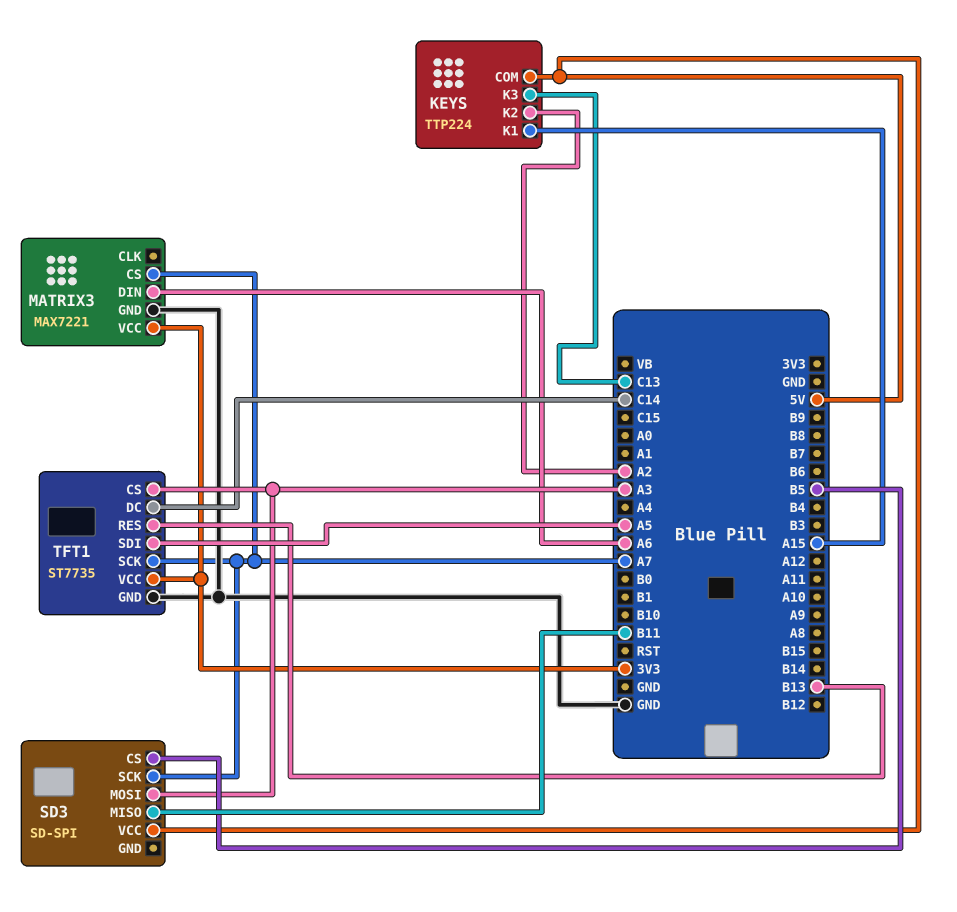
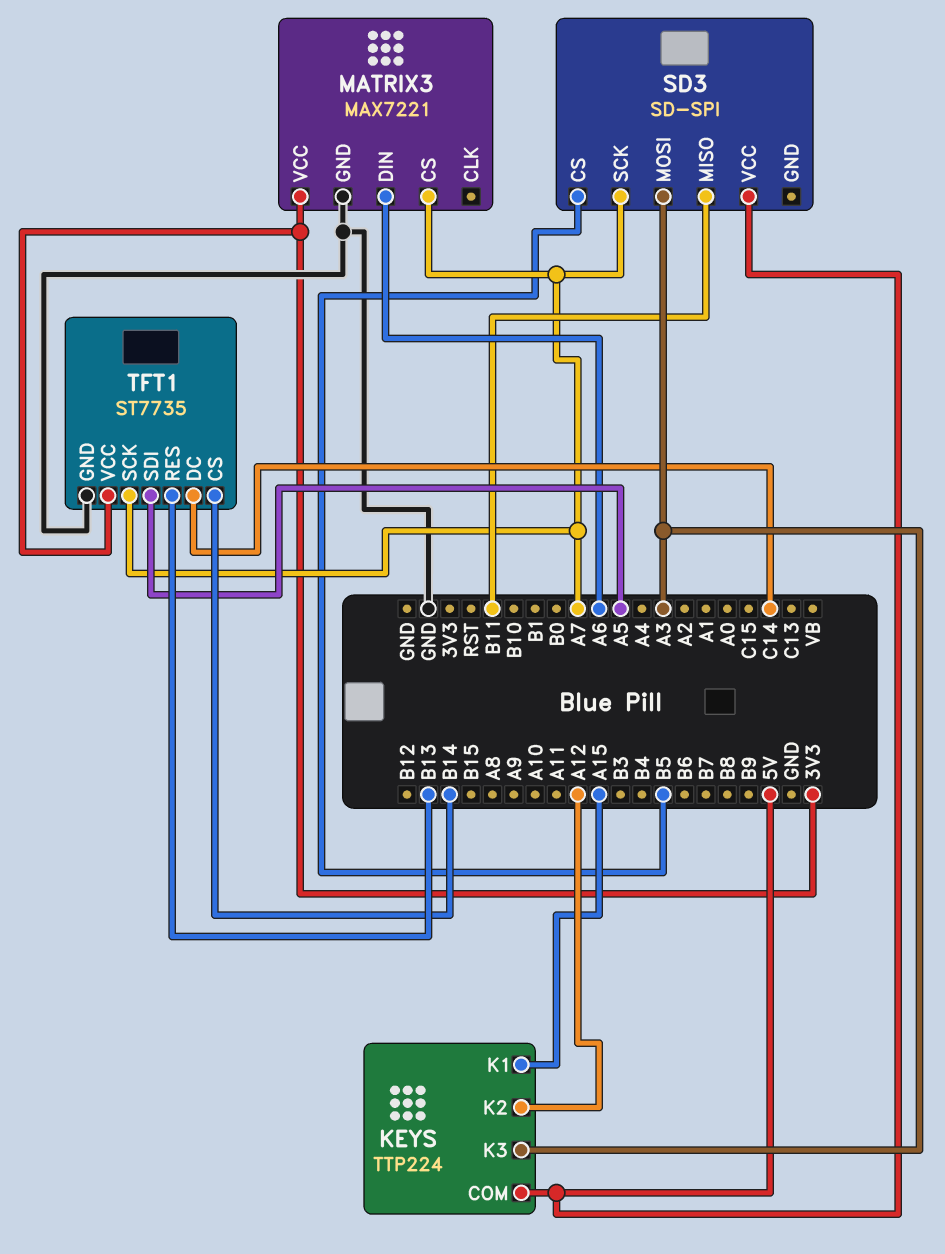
KEYS pin K2: A2 -> A12
KEYS pin K3: C13 -> A3
TFT1 pin CS: A3 -> B14

